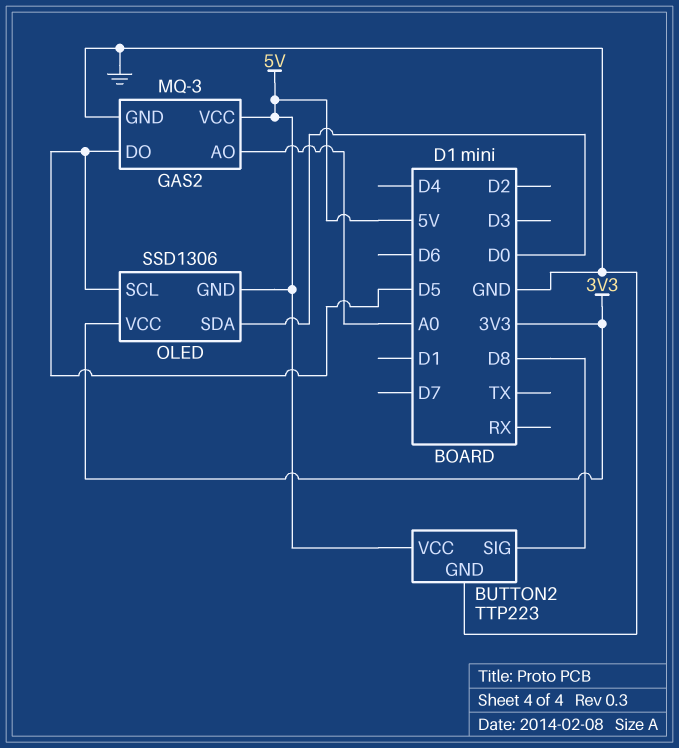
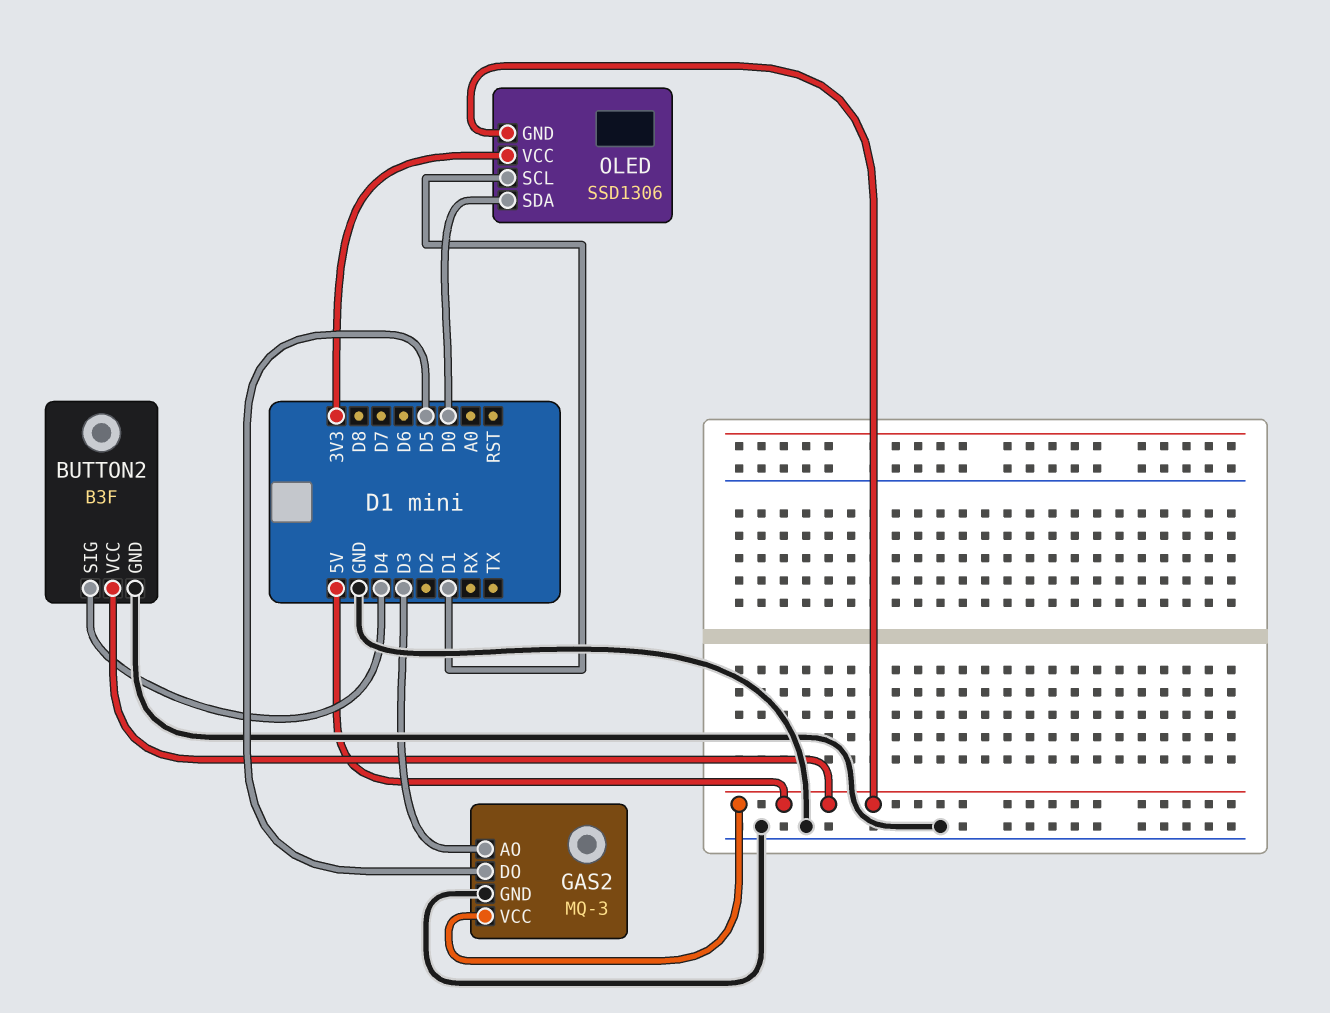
BUTTON2: TTP223 -> B3F
BUTTON2 pin SIG: D8 -> D4
GAS2 pin AO: A0 -> D3
OLED pin SCL: D5 -> D1

